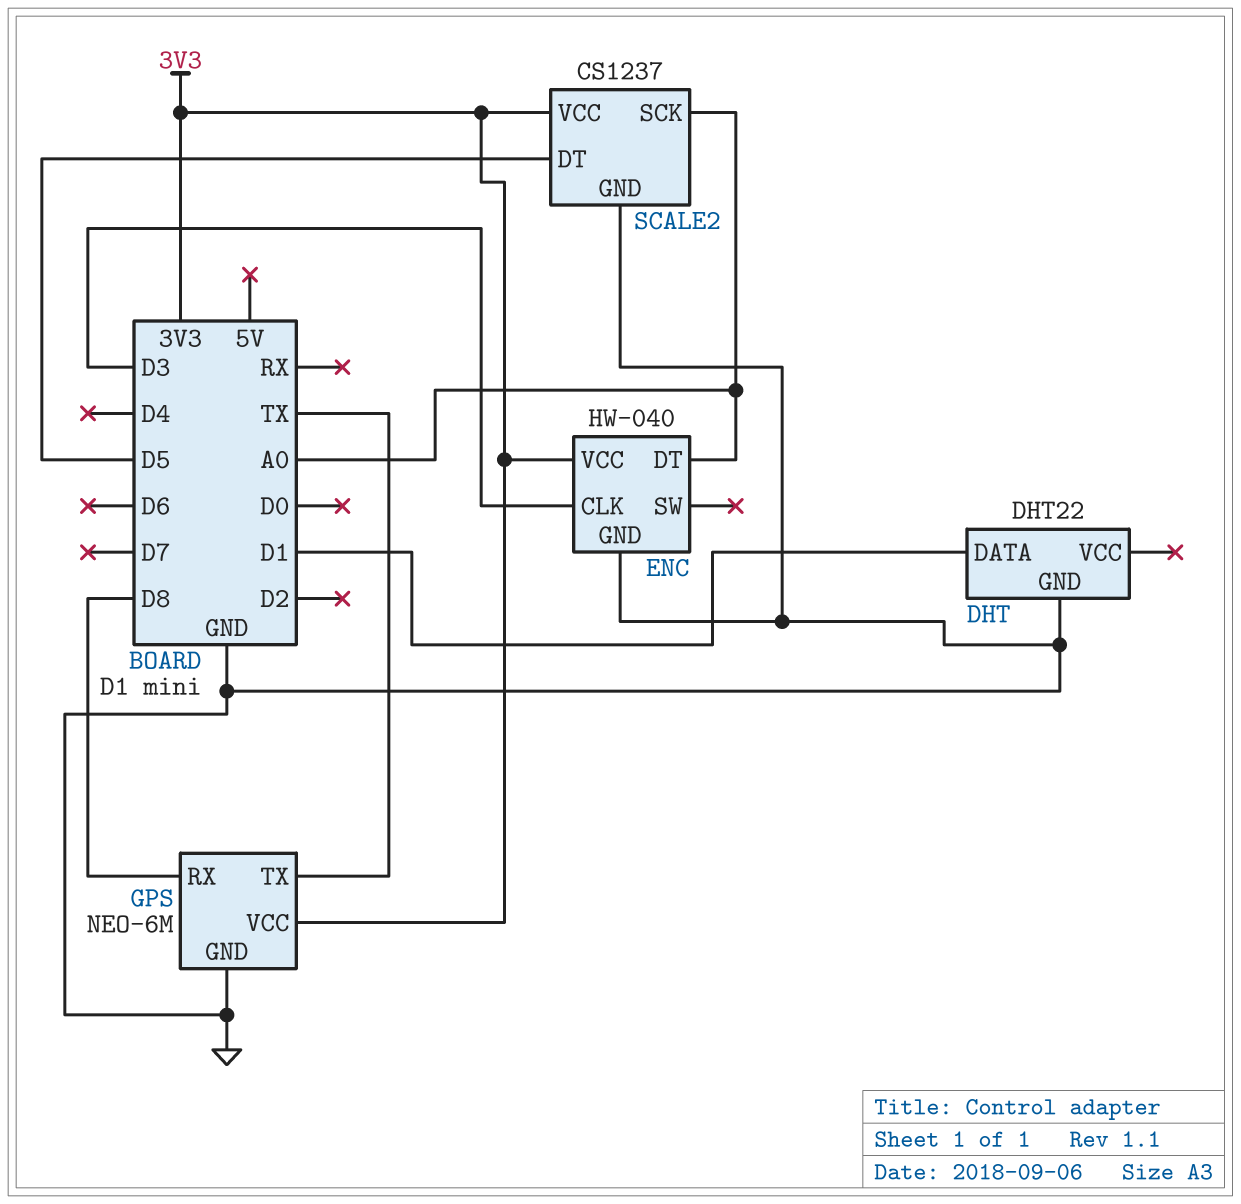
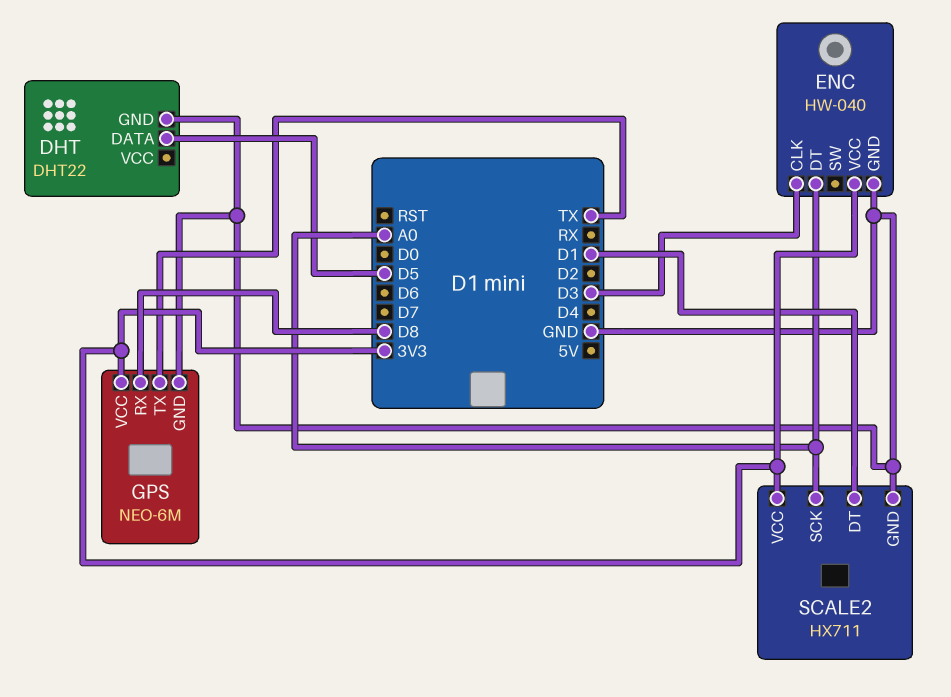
DHT pin DATA: D1 -> D5
SCALE2: CS1237 -> HX711
SCALE2 pin DT: D5 -> D1

